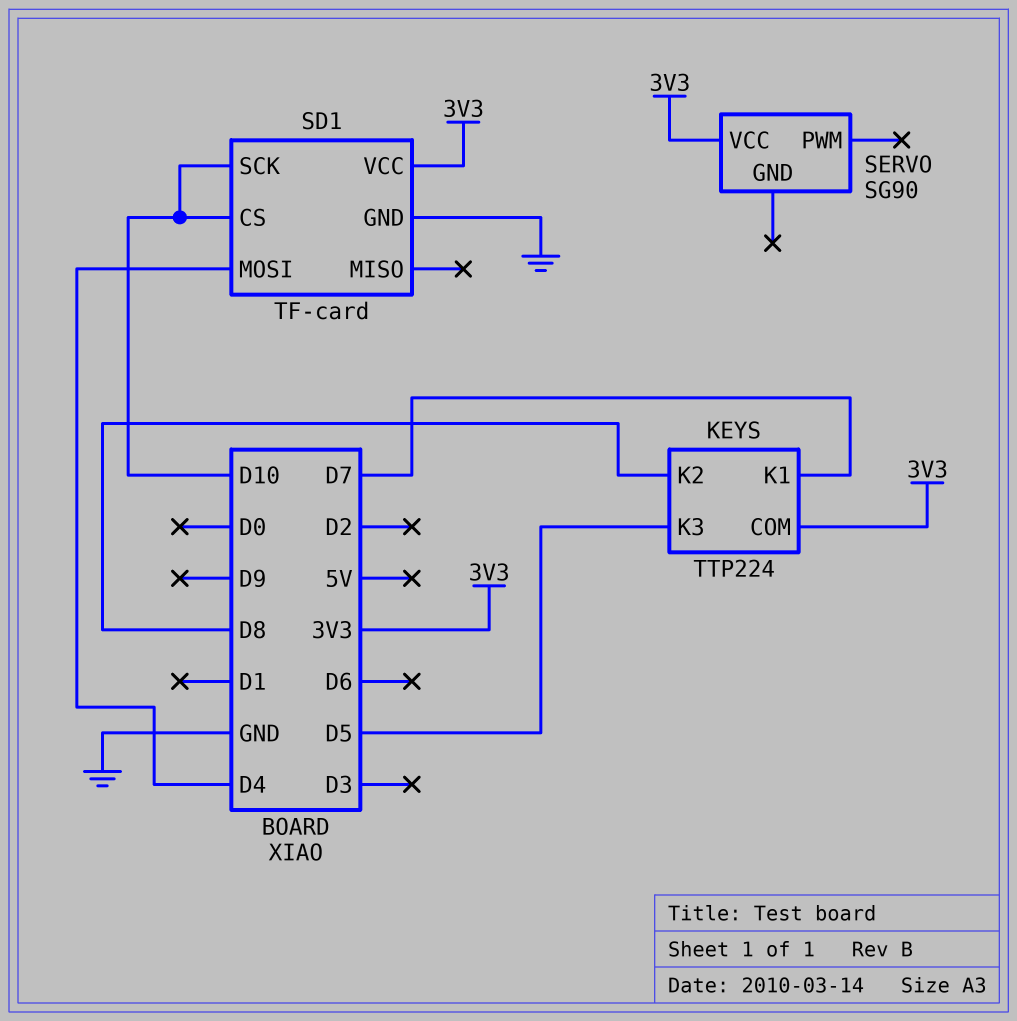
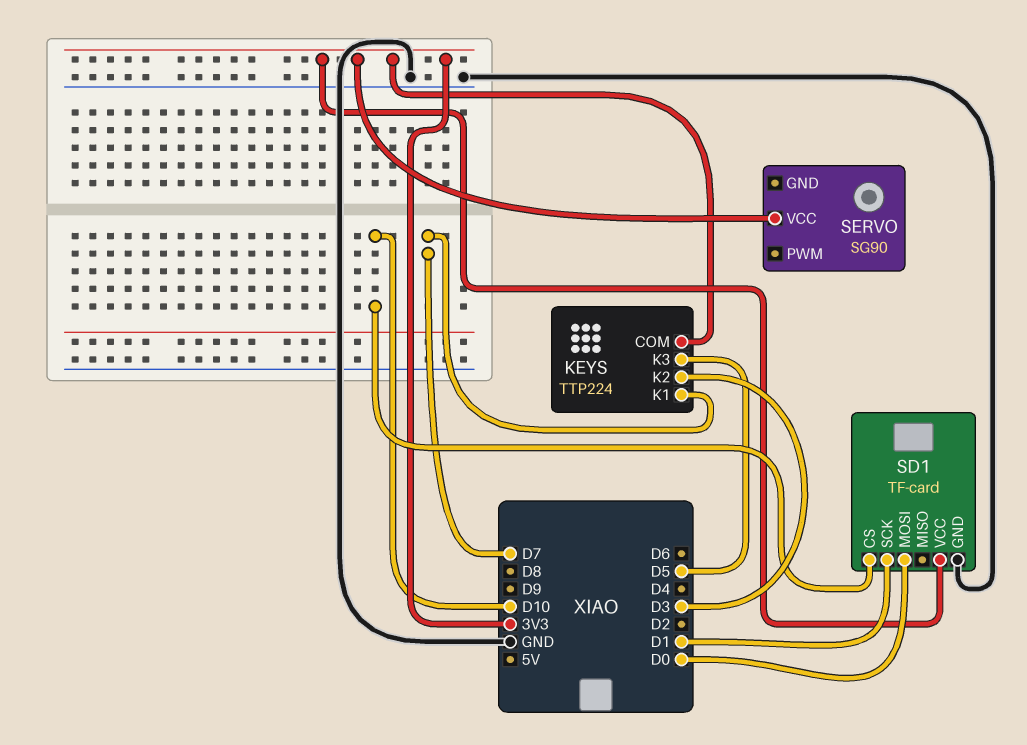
KEYS pin K2: D8 -> D3
SD1 pin MOSI: D4 -> D0
SD1 pin SCK: D10 -> D1

